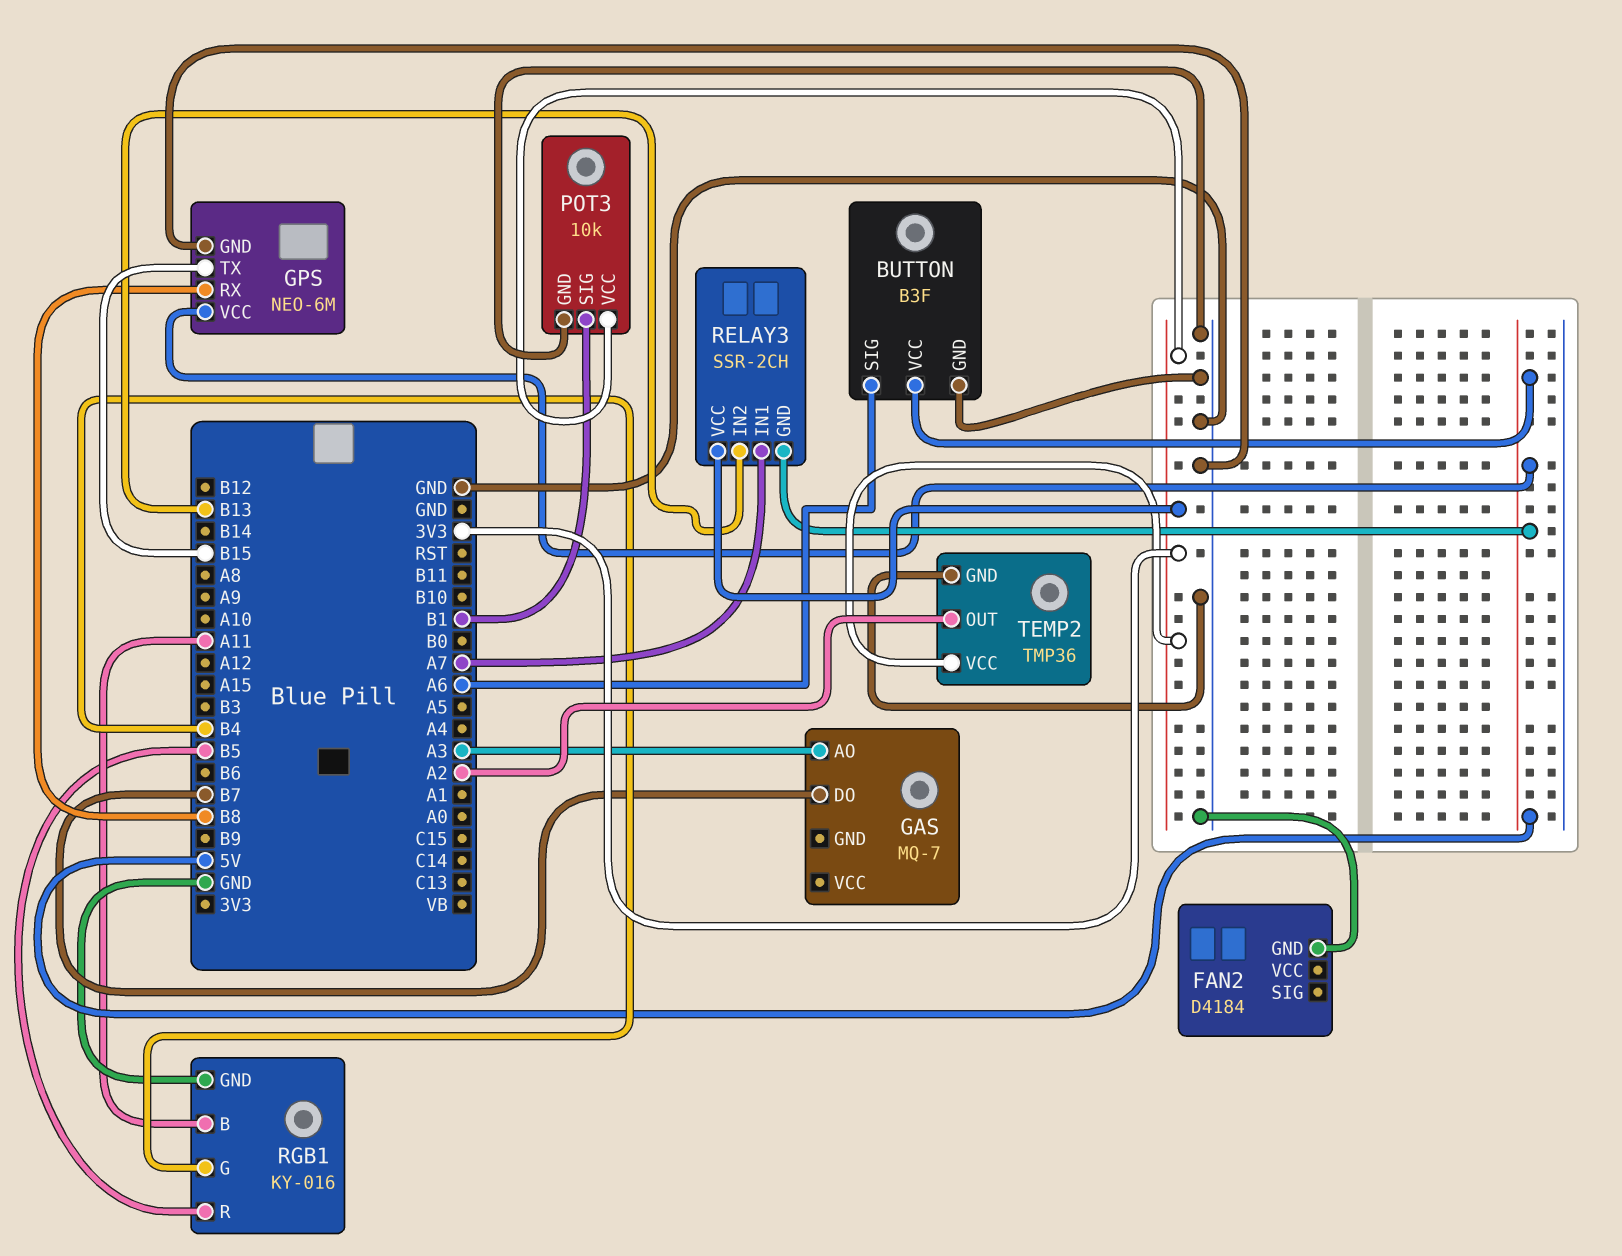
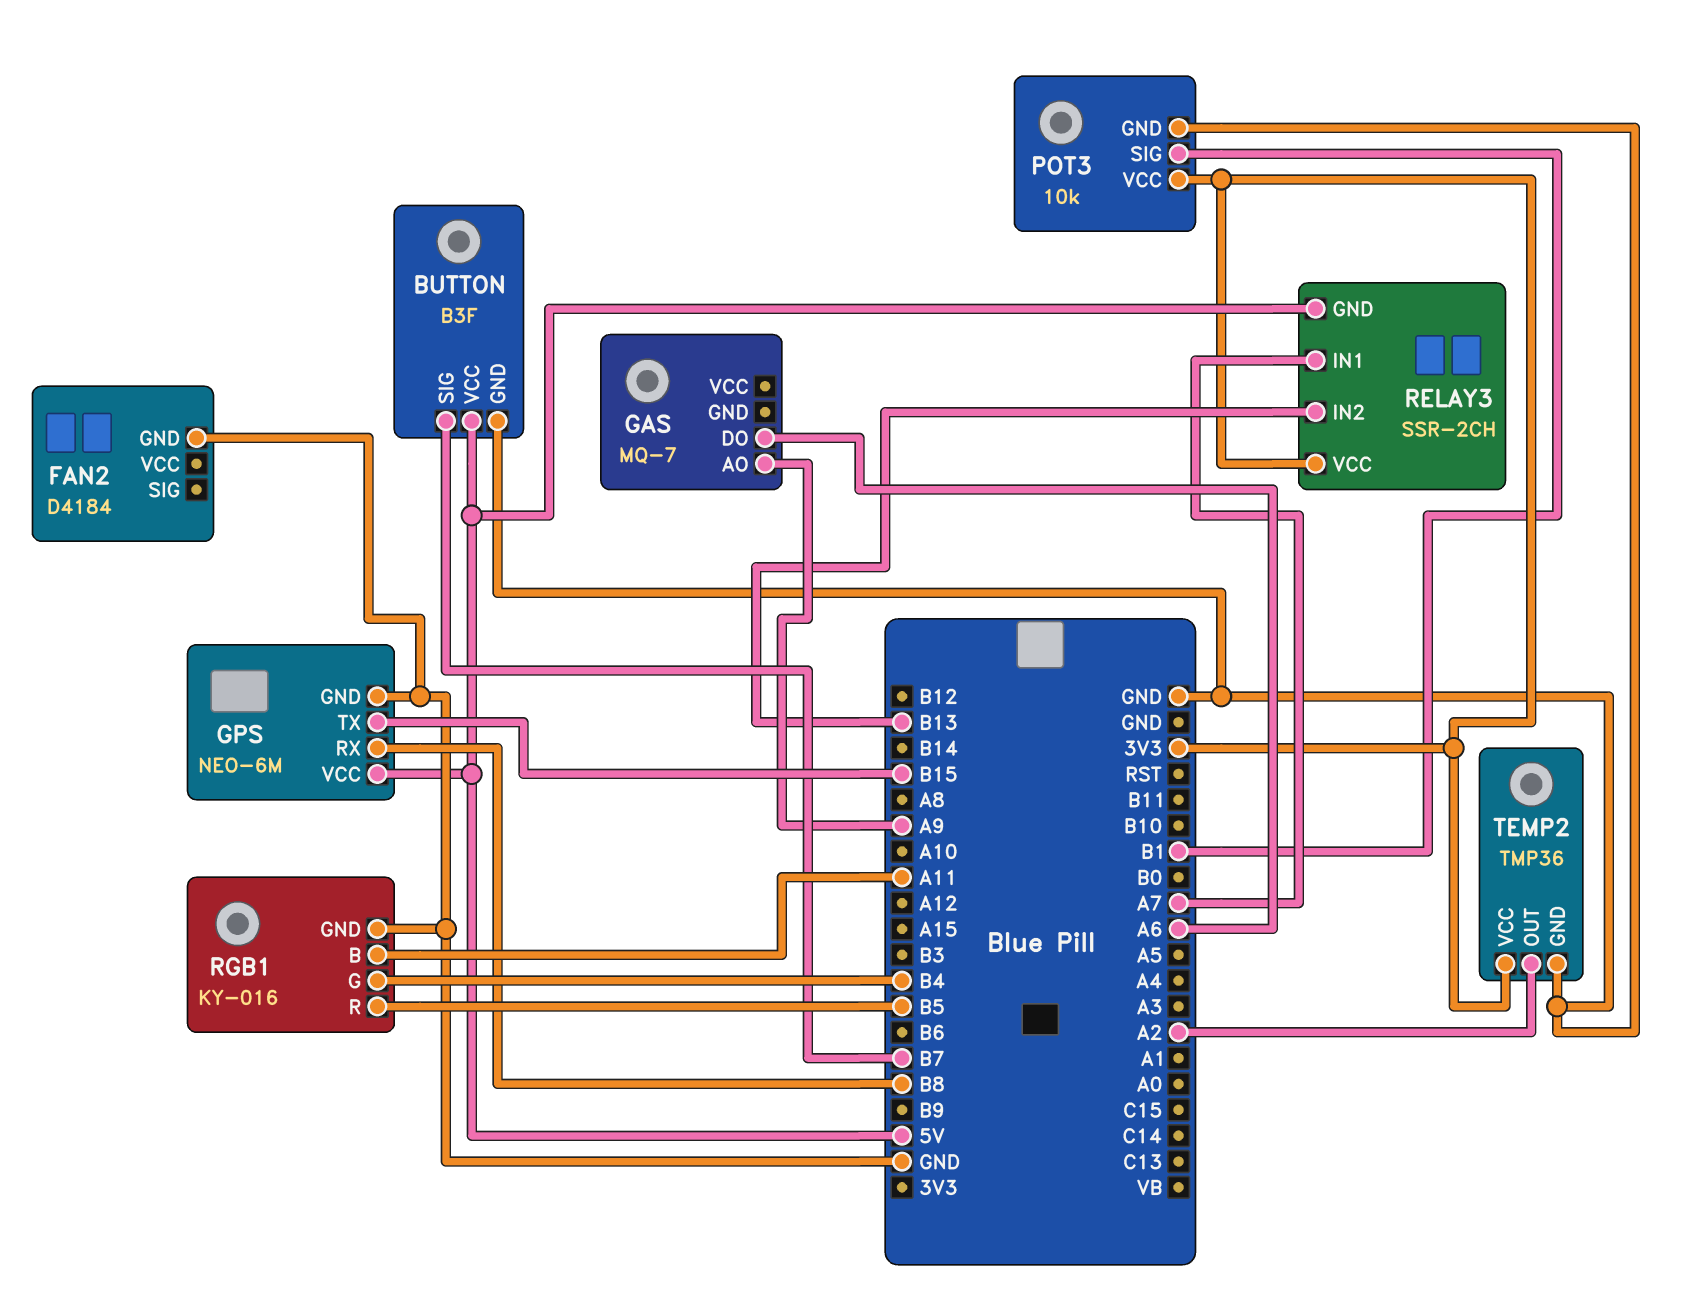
BUTTON pin SIG: A6 -> B7
GAS pin AO: A3 -> A9
GAS pin DO: B7 -> A6

